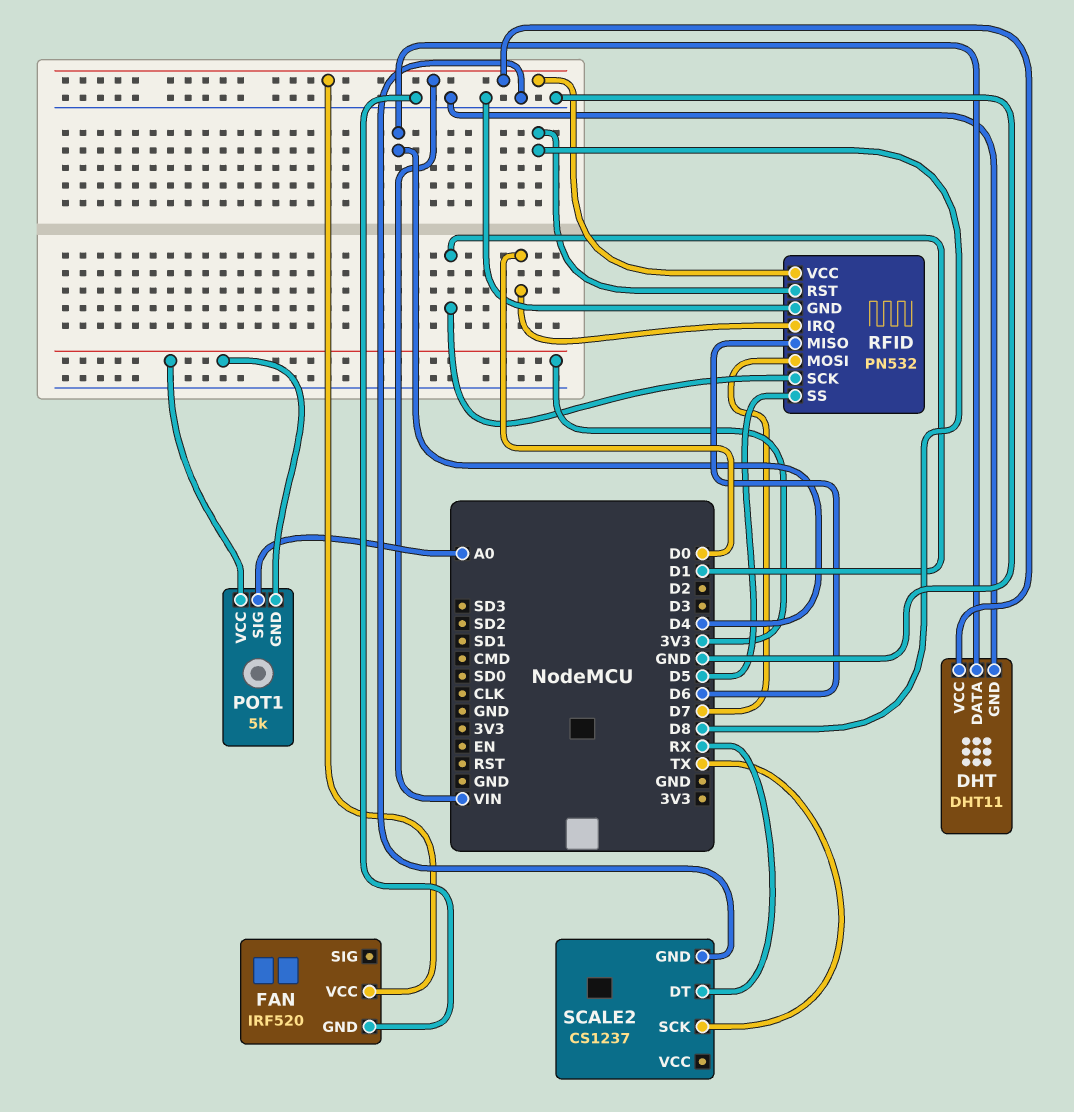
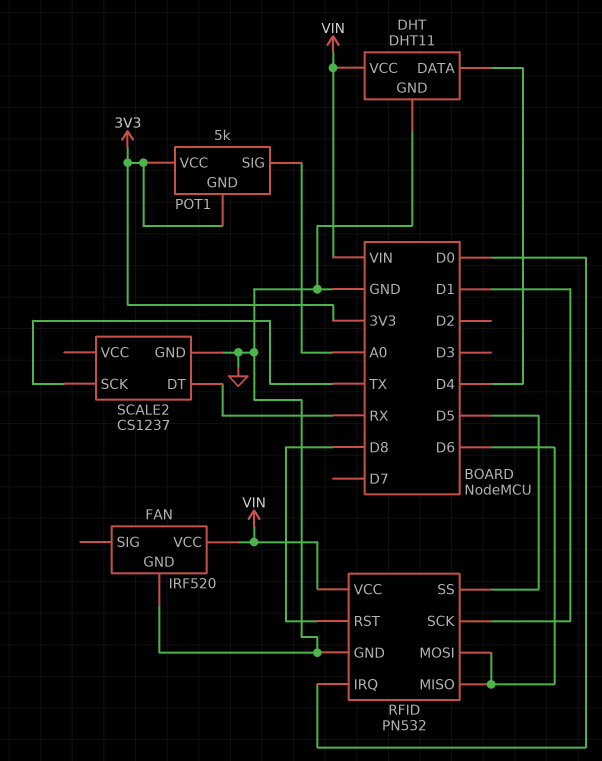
RFID pin MOSI: D7 -> D6

